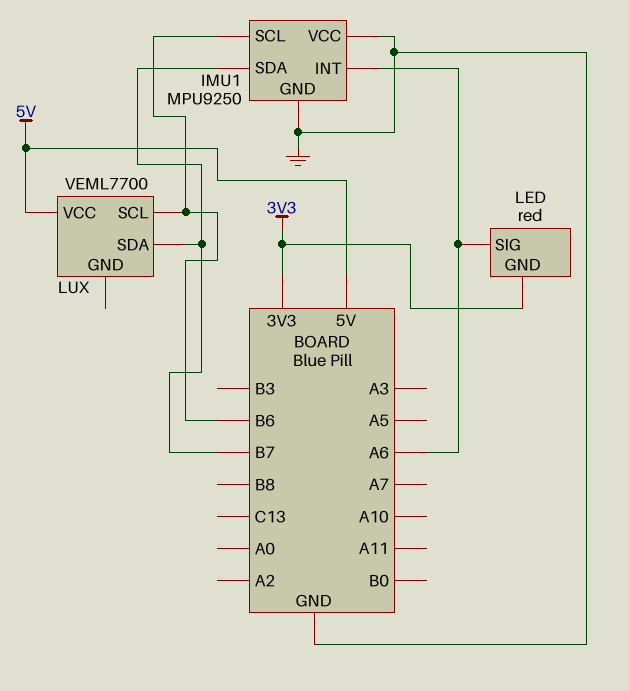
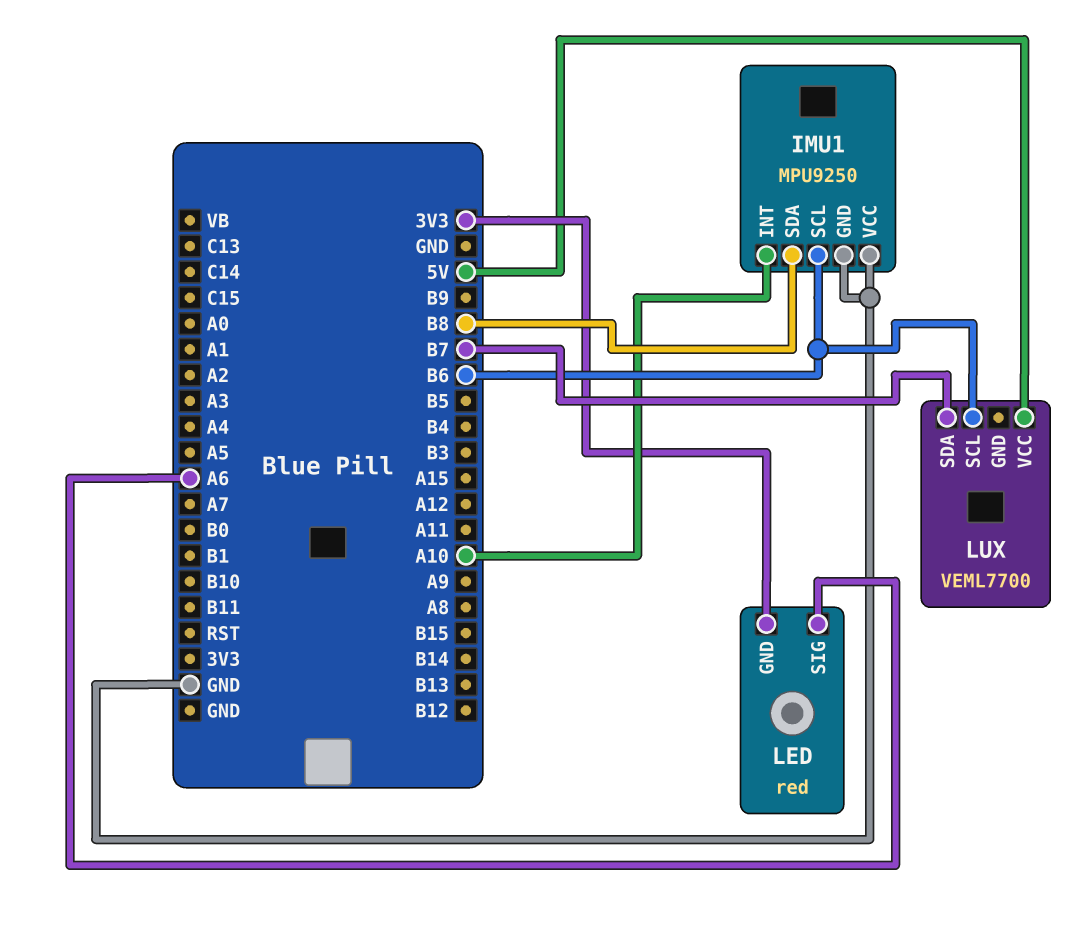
IMU1 pin INT: A6 -> A10
IMU1 pin SDA: B7 -> B8

